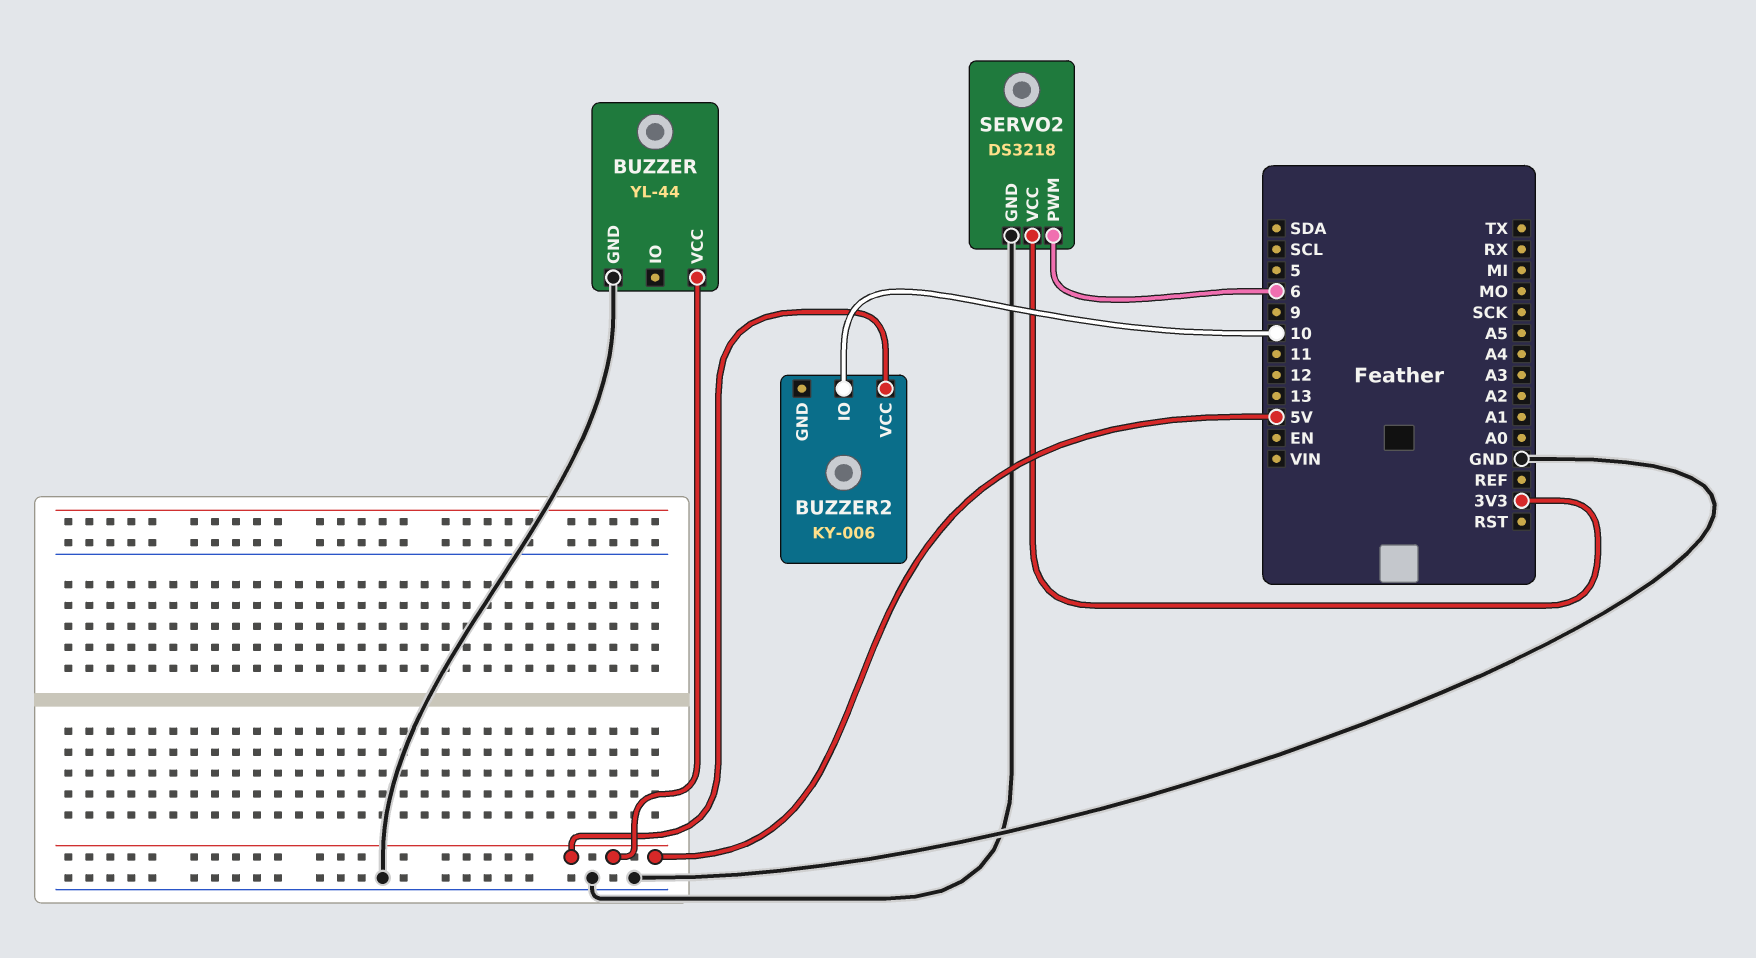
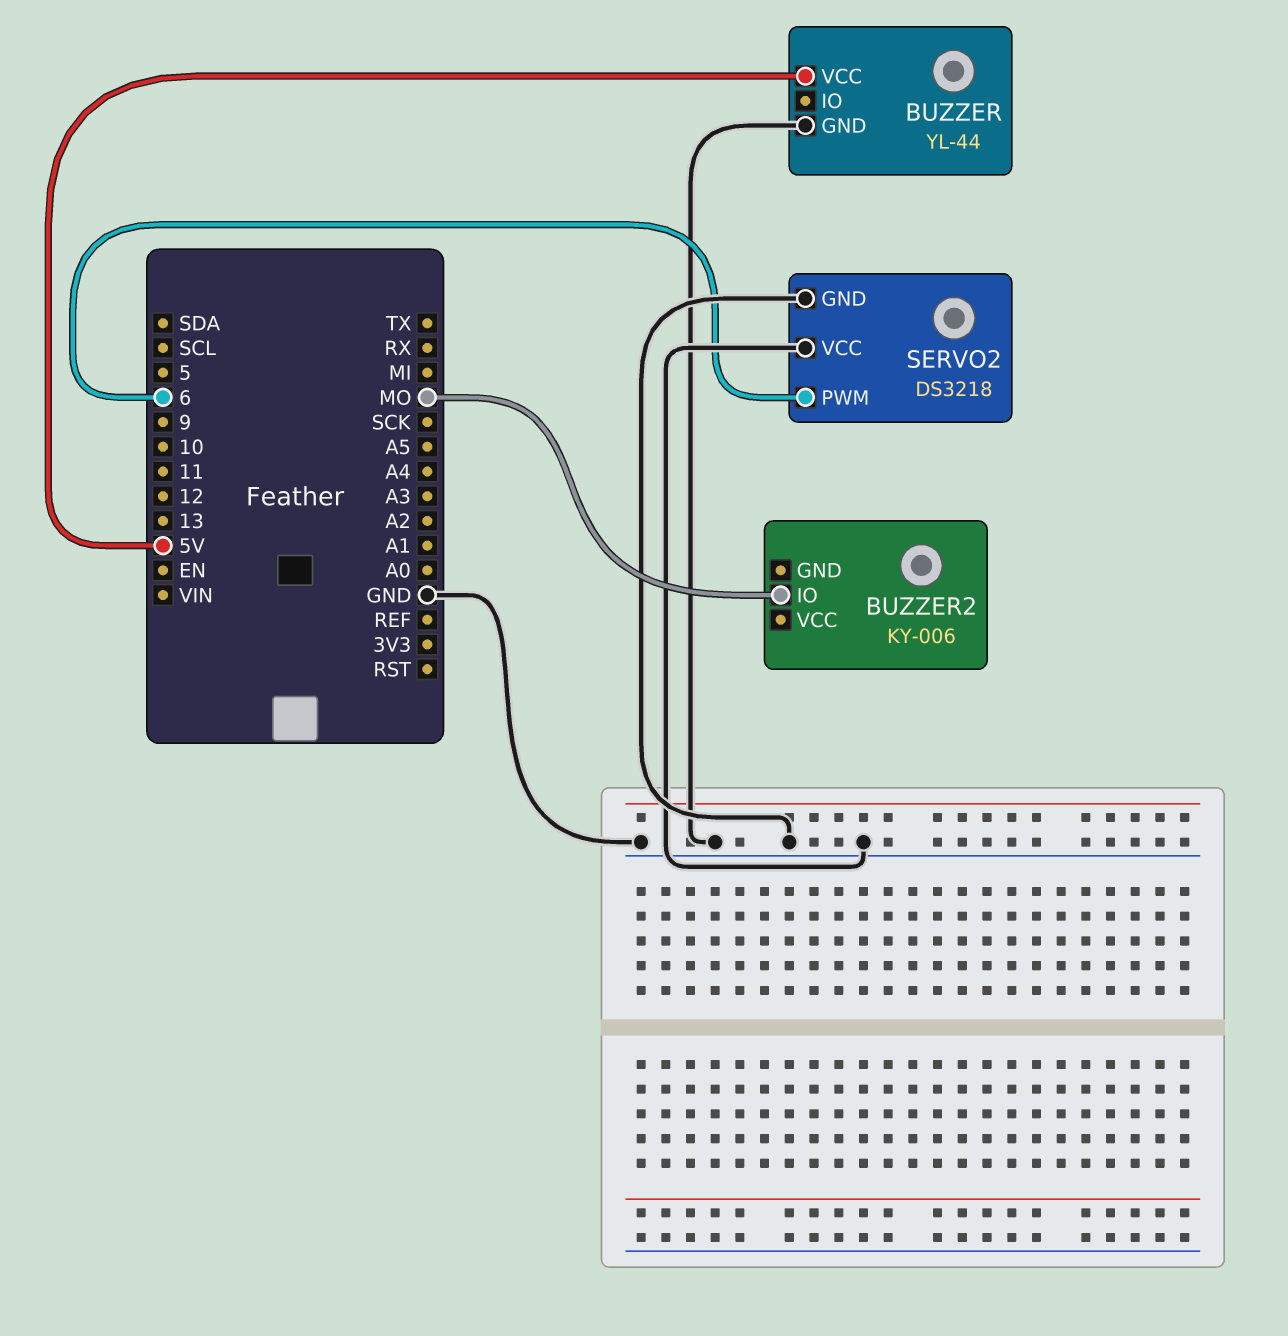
BUZZER2 pin IO: 10 -> MO
BUZZER2 pin VCC: 5V -> none
SERVO2 pin VCC: 3V3 -> GND

